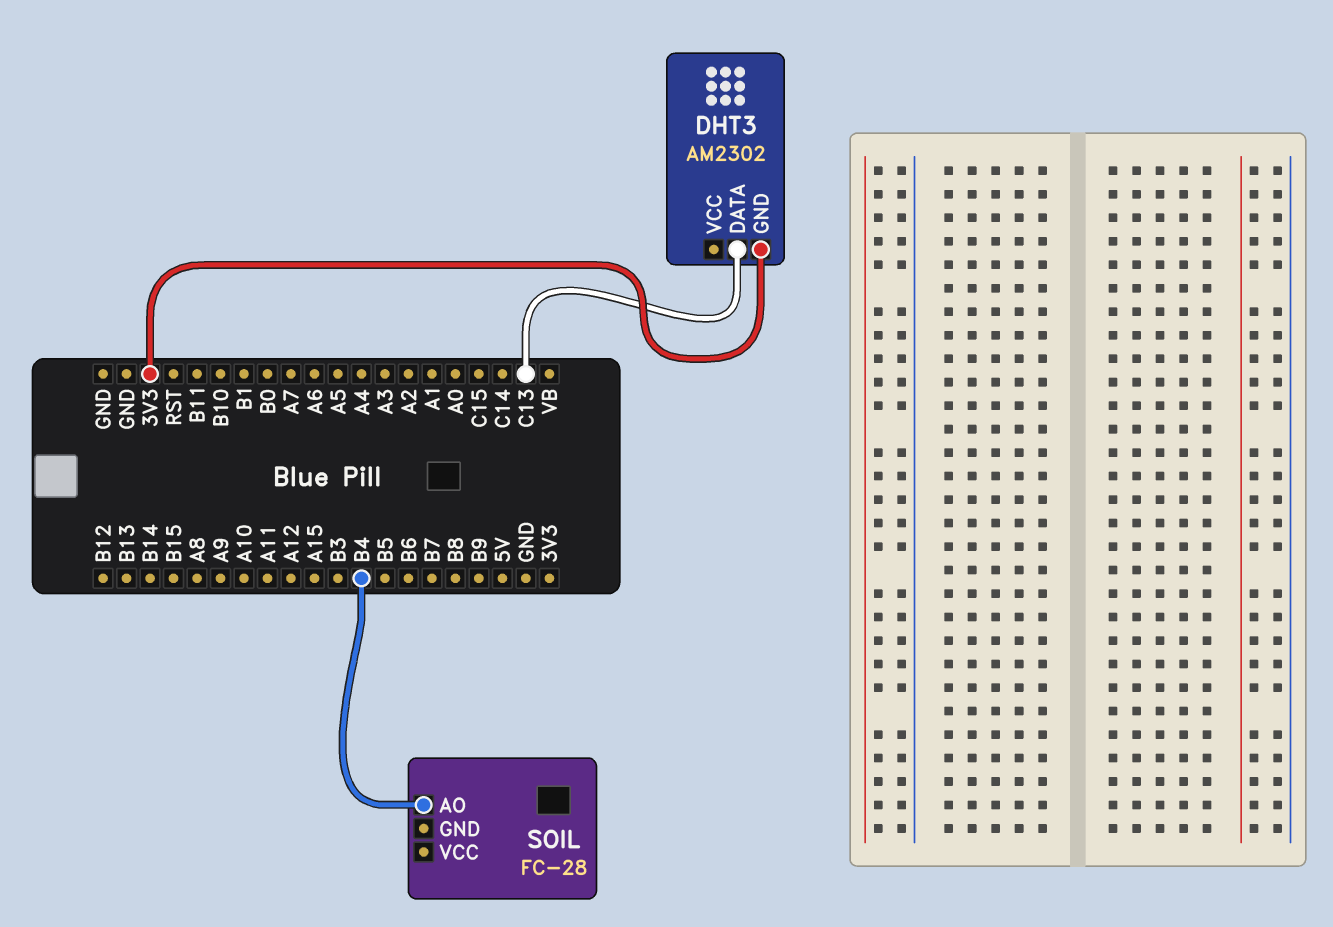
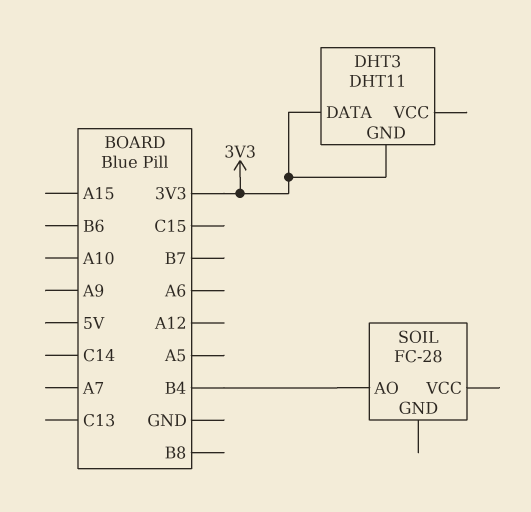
DHT3: AM2302 -> DHT11
DHT3 pin DATA: C13 -> 3V3

